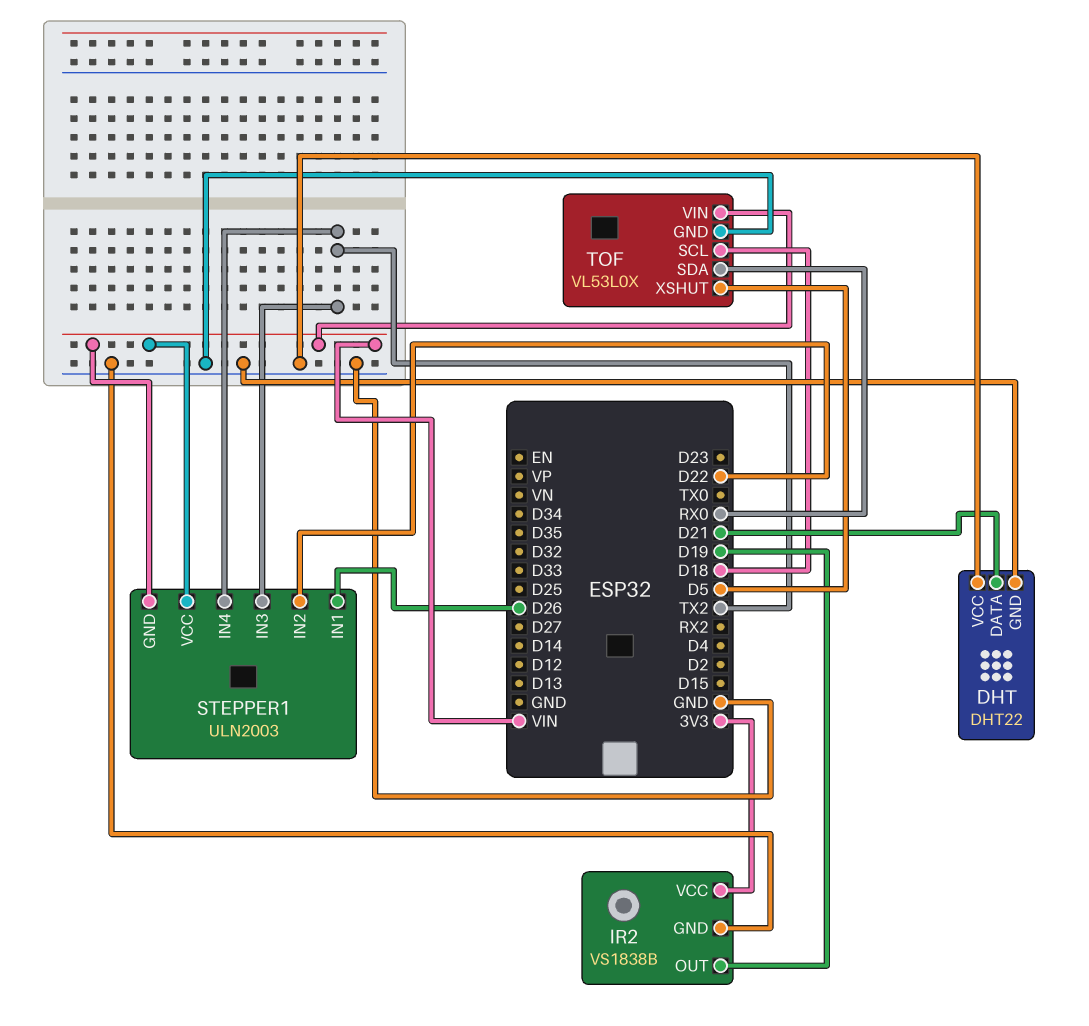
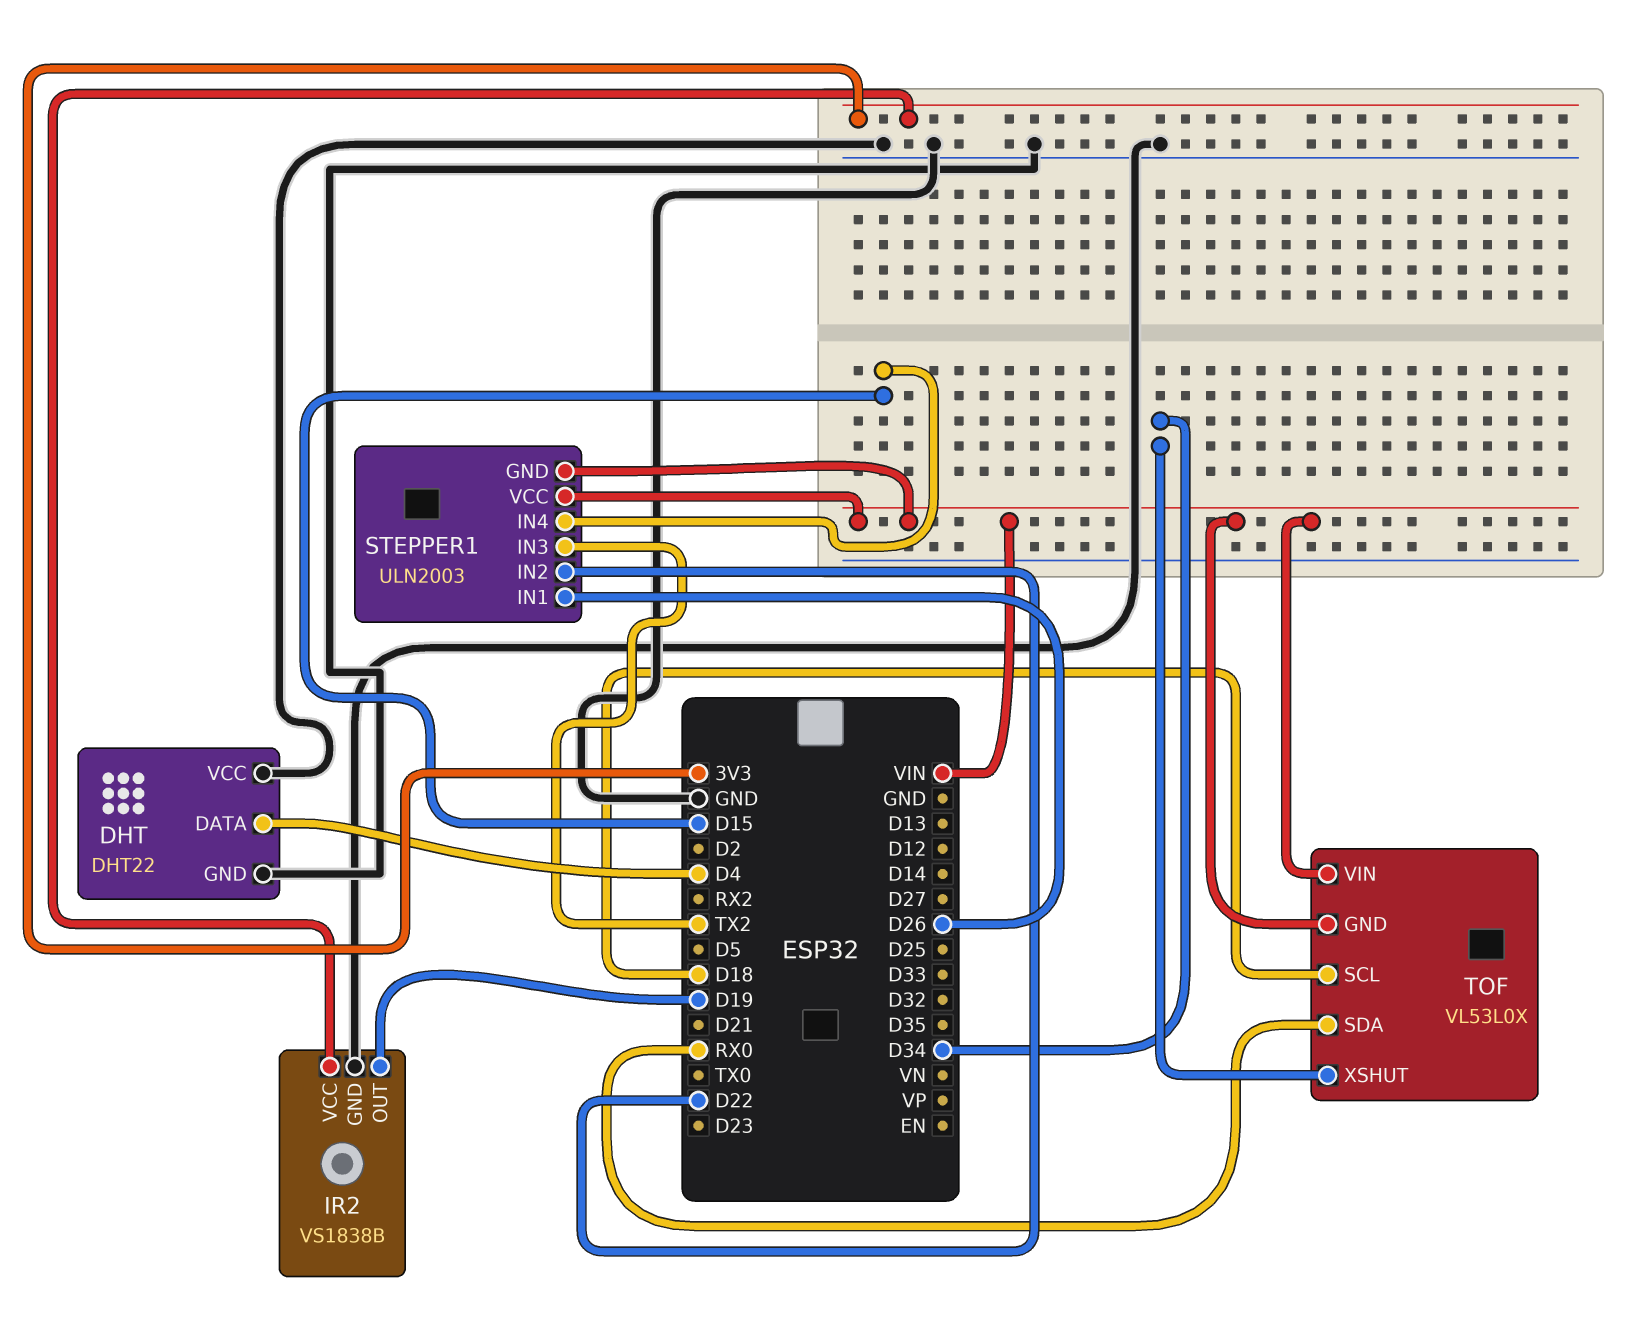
DHT pin DATA: D21 -> D4
STEPPER1 pin IN4: TX2 -> D15
TOF pin GND: GND -> VIN
TOF pin XSHUT: D5 -> D34

